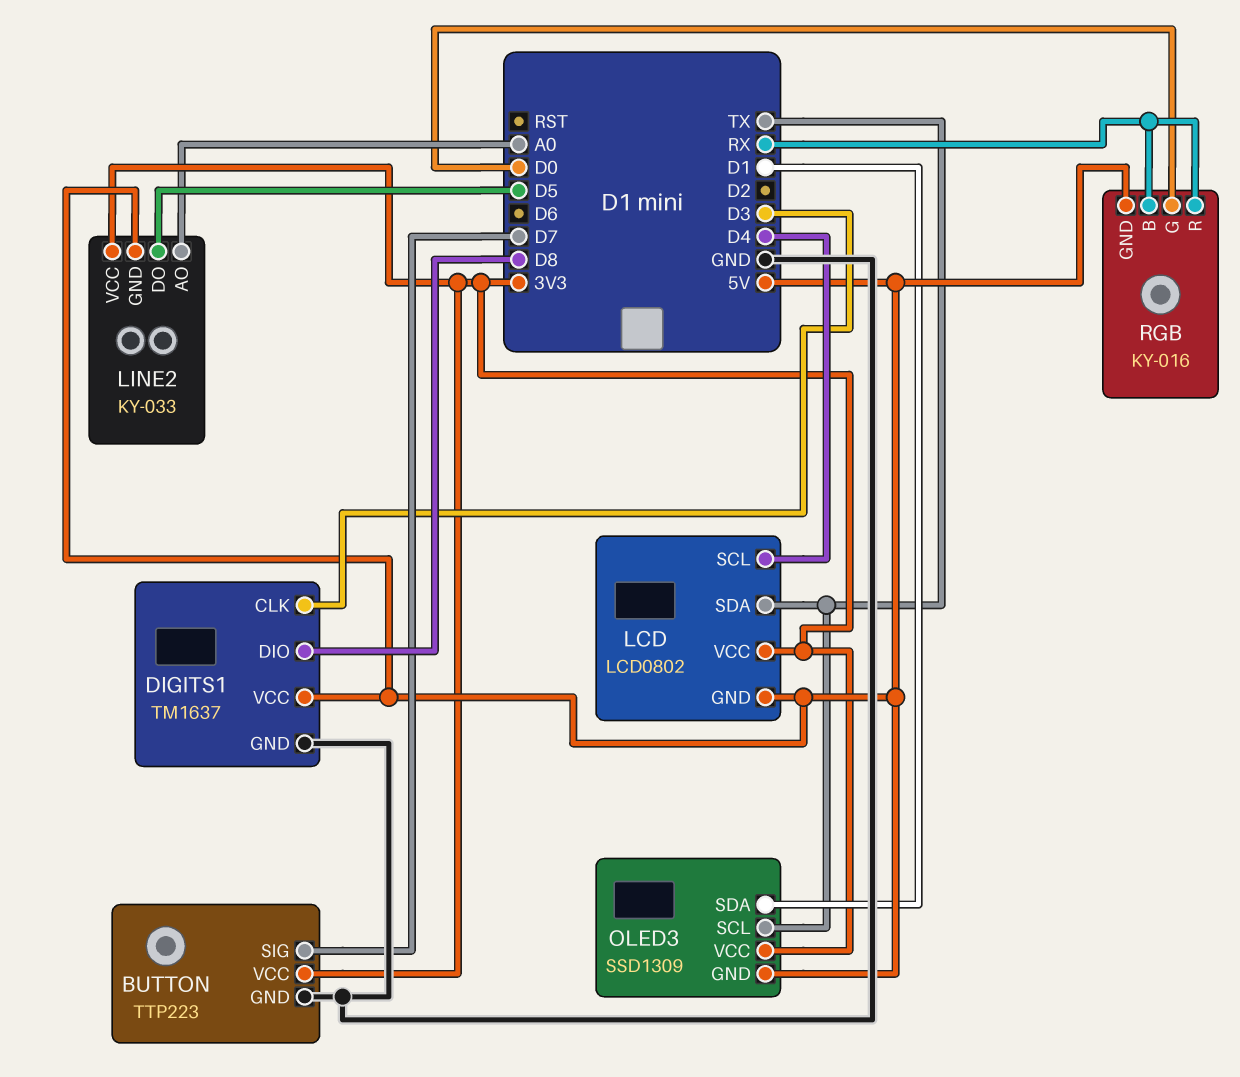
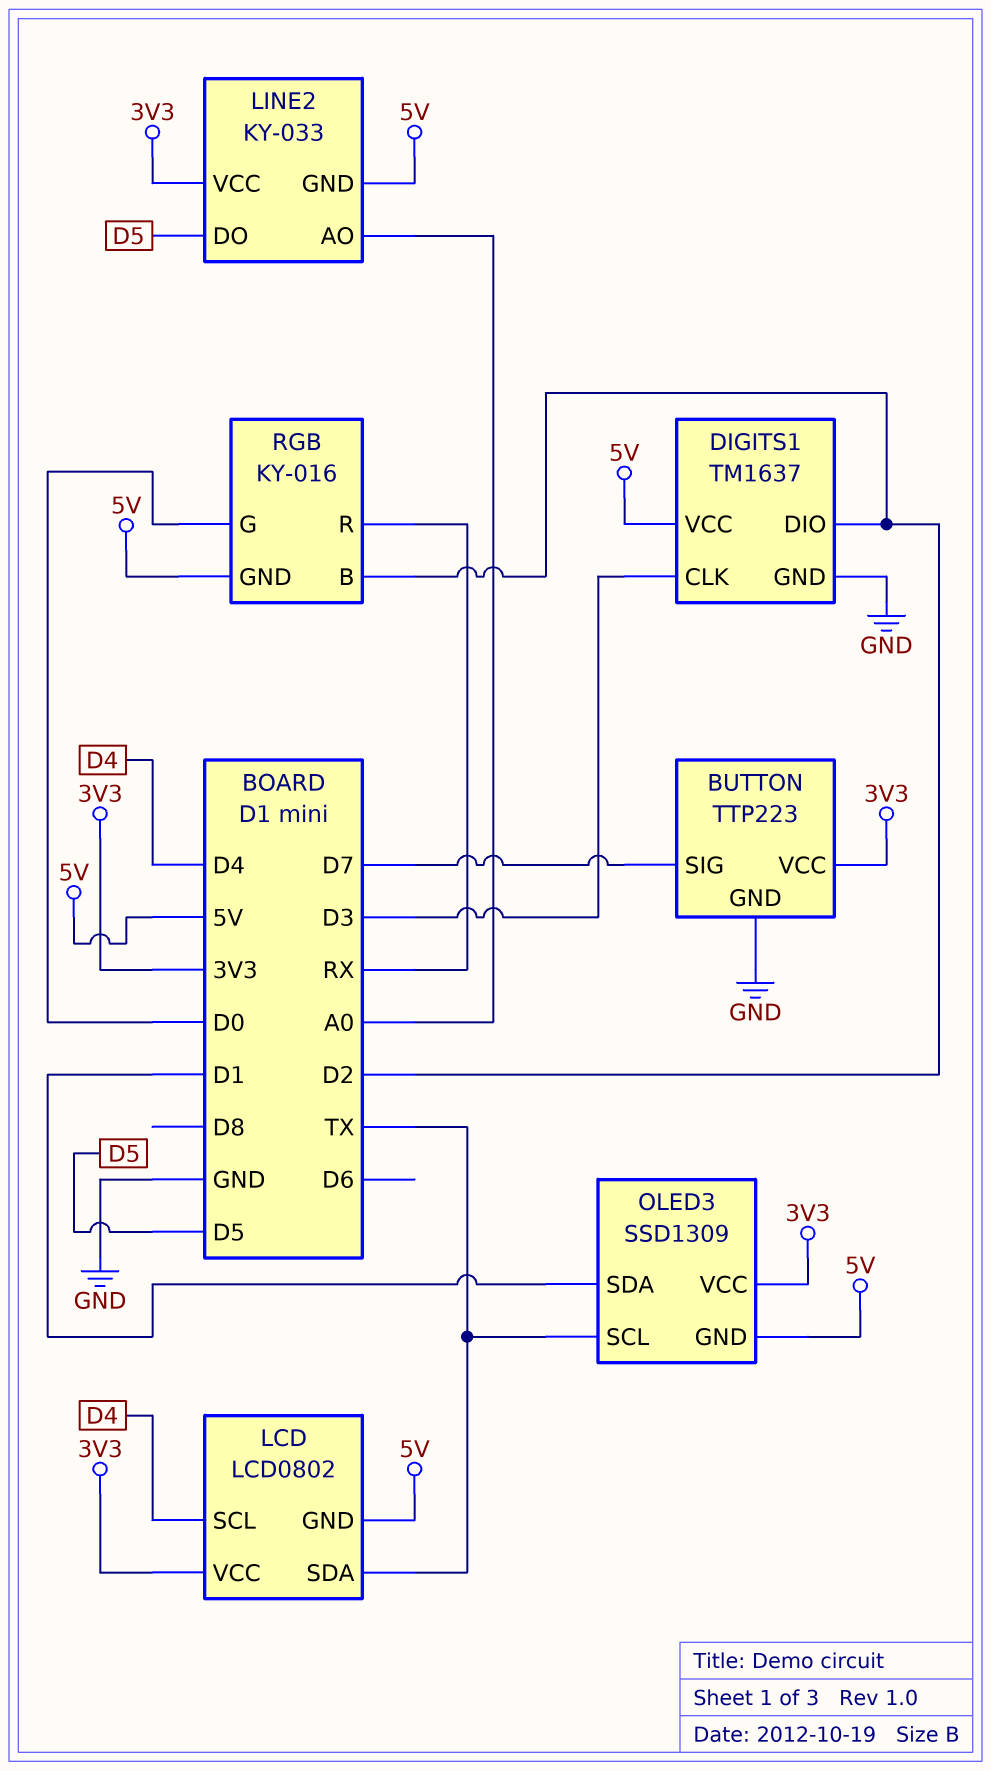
DIGITS1 pin DIO: D8 -> D2
RGB pin B: RX -> D2

